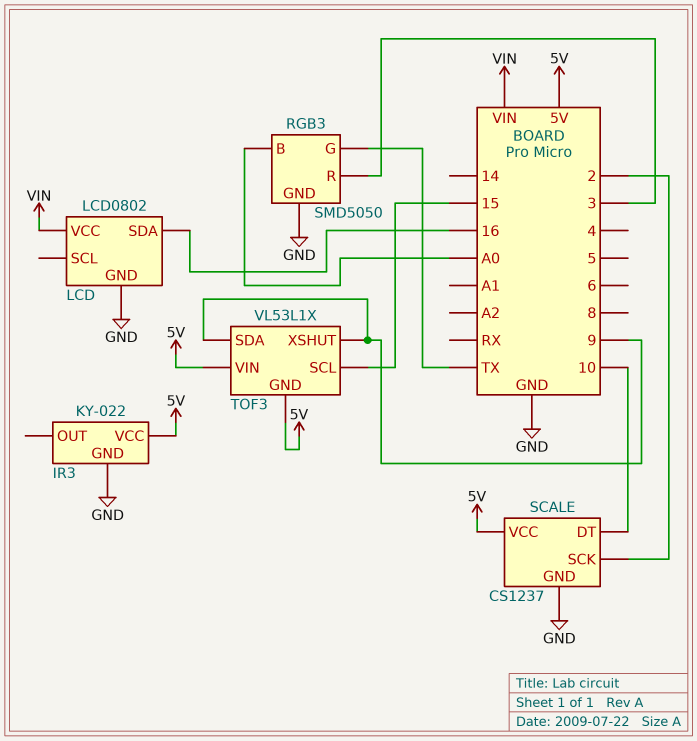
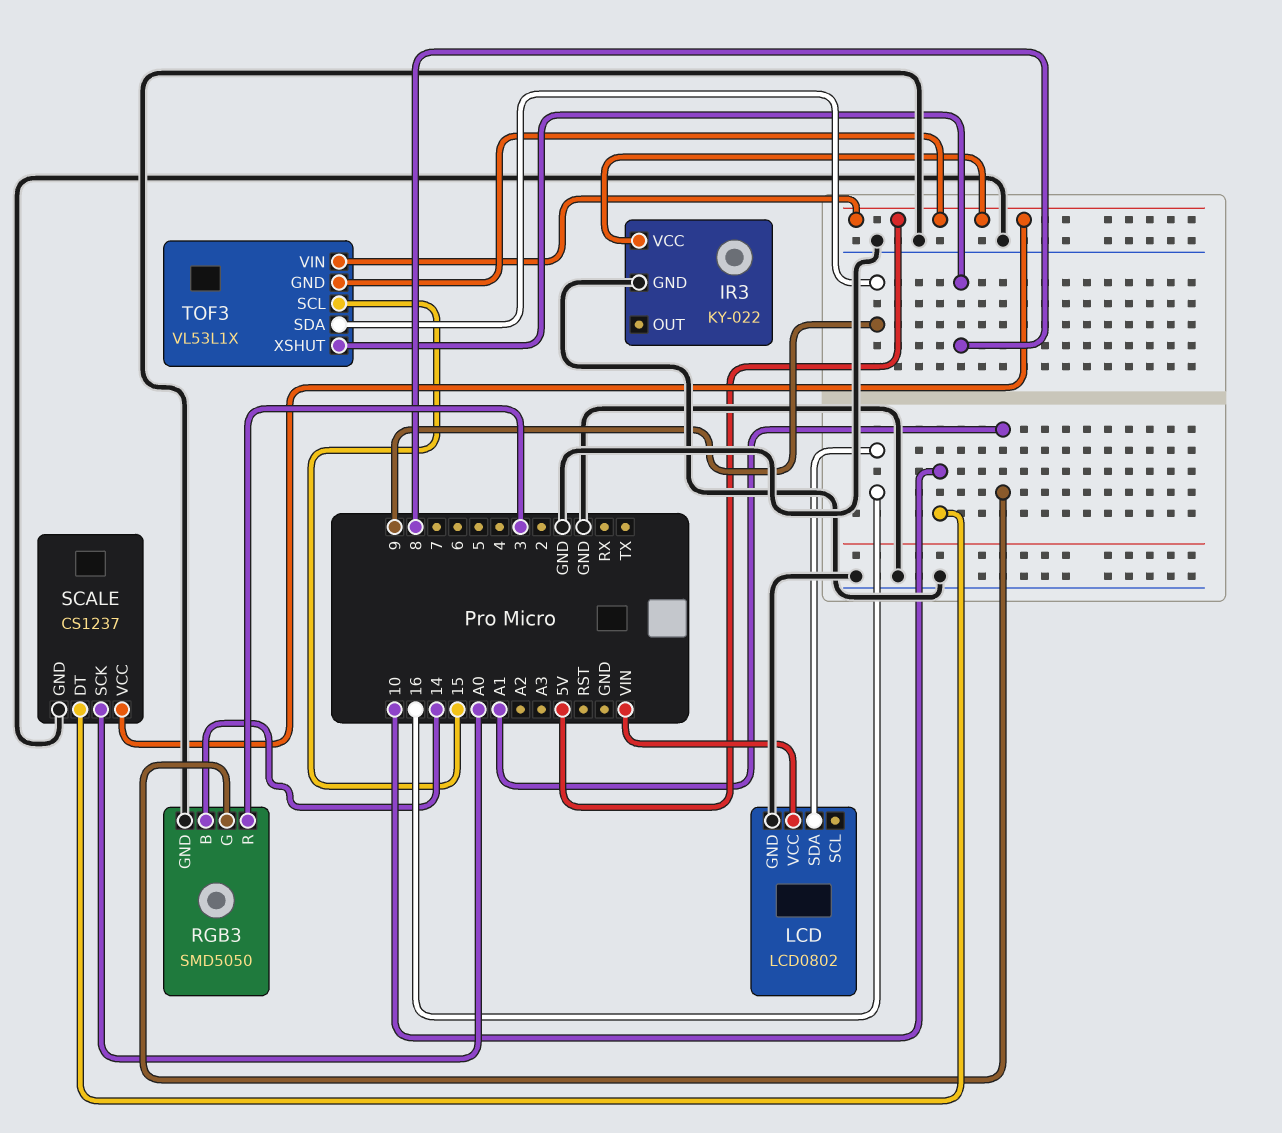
RGB3 pin B: A0 -> 14
RGB3 pin G: TX -> A1
SCALE pin SCK: 2 -> A0
TOF3 pin XSHUT: 9 -> 8

